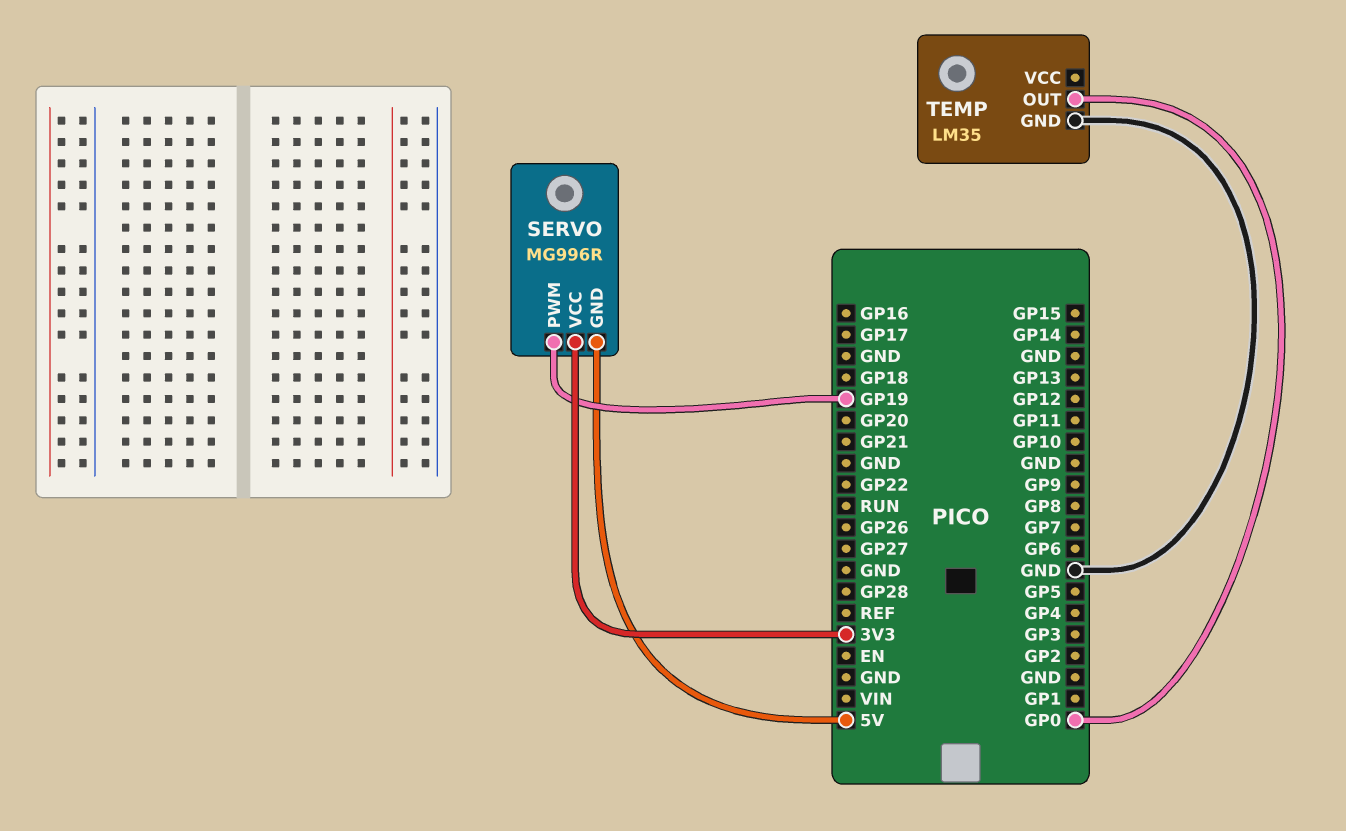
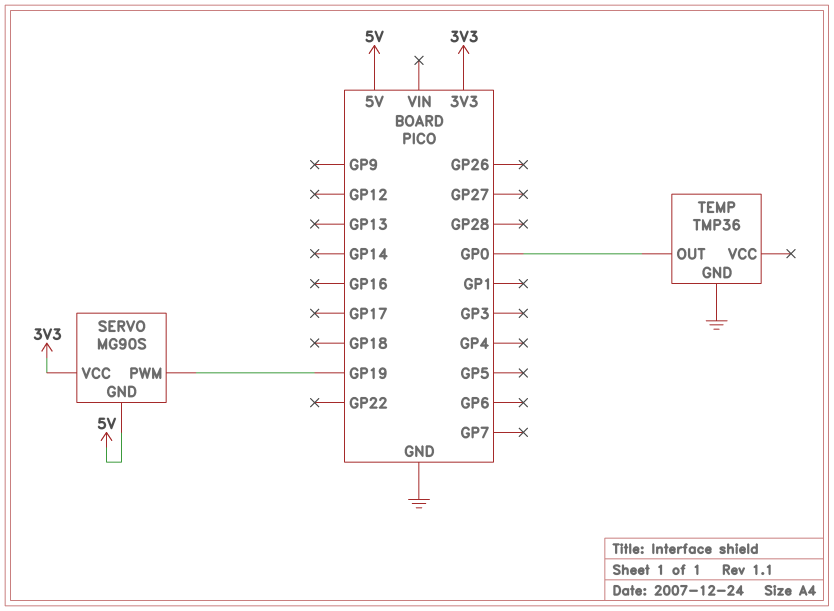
SERVO: MG996R -> MG90S
TEMP: LM35 -> TMP36

